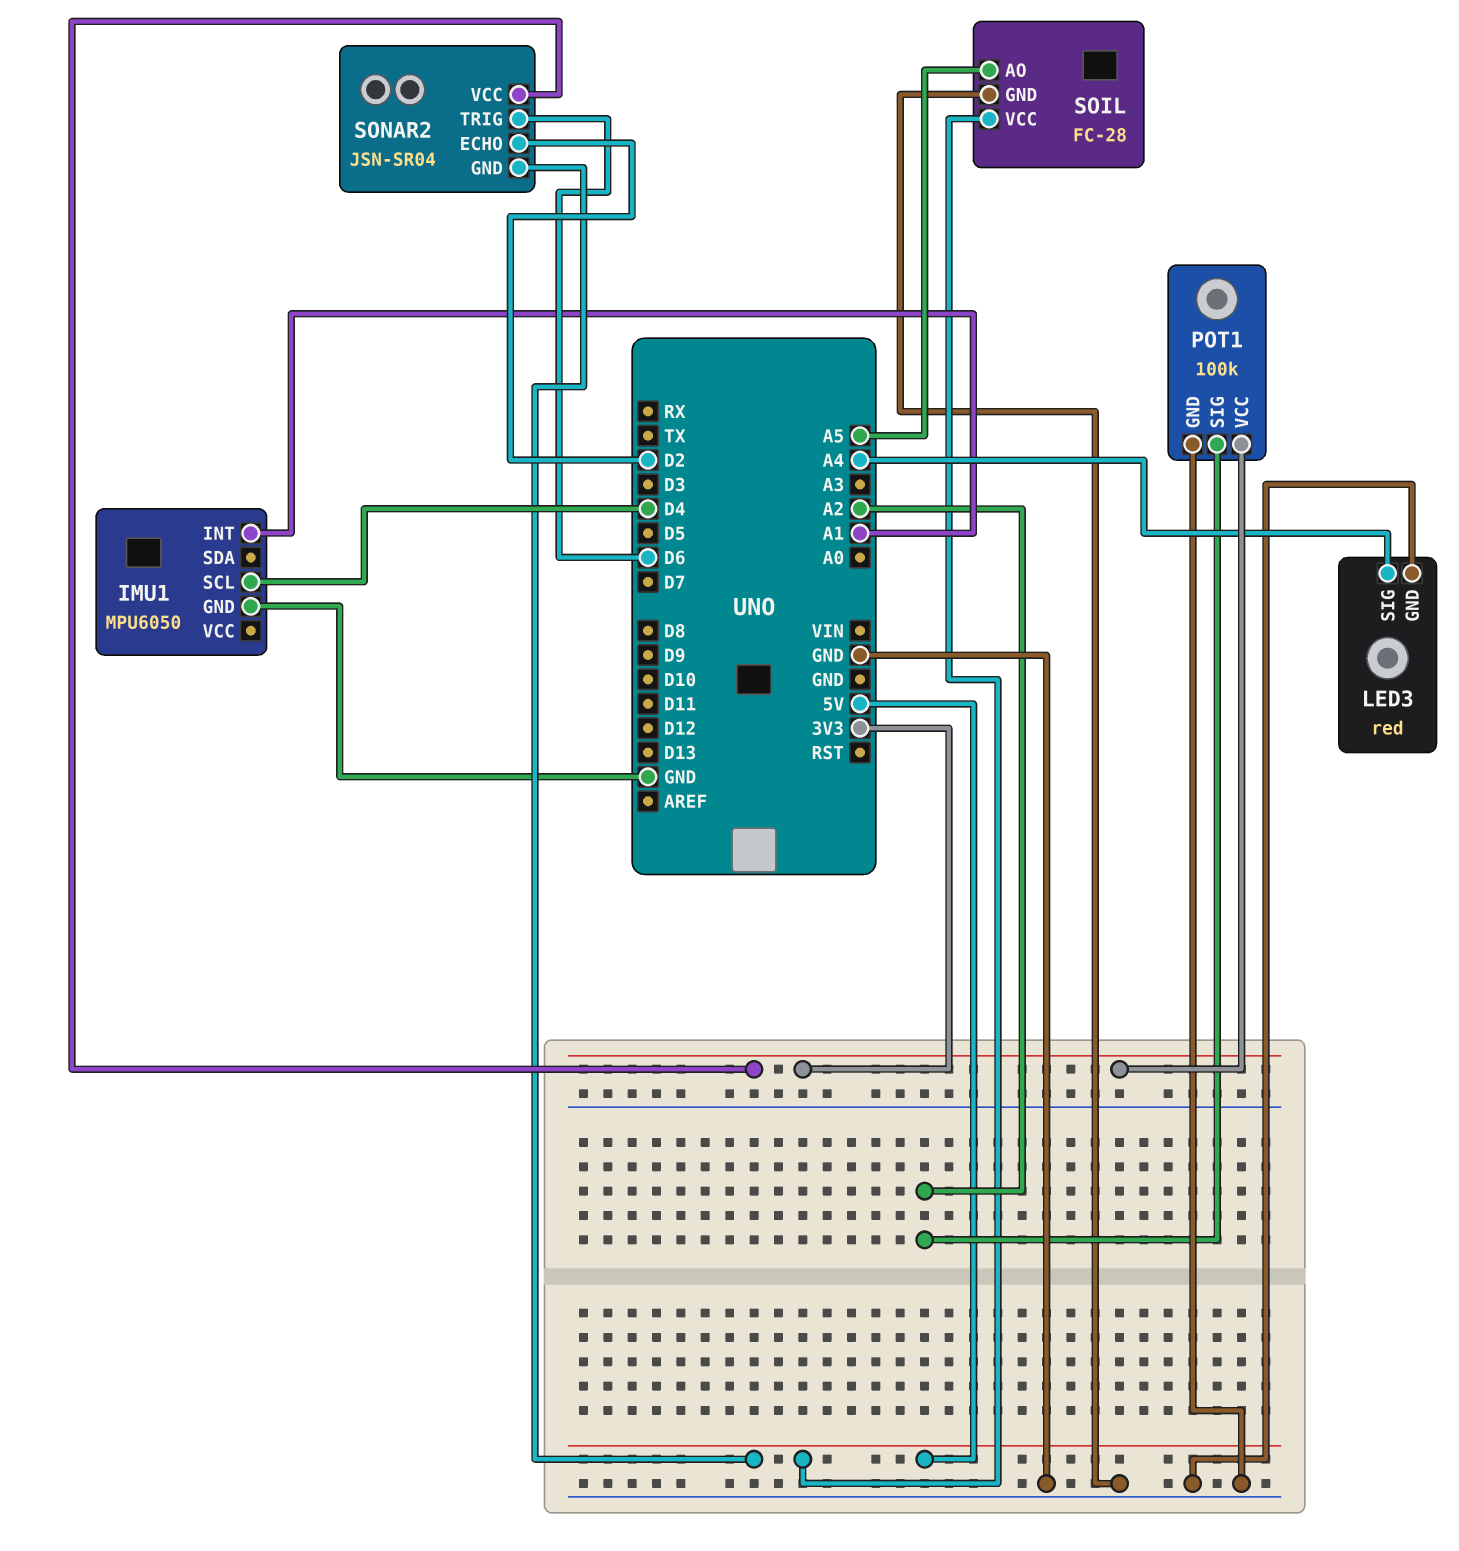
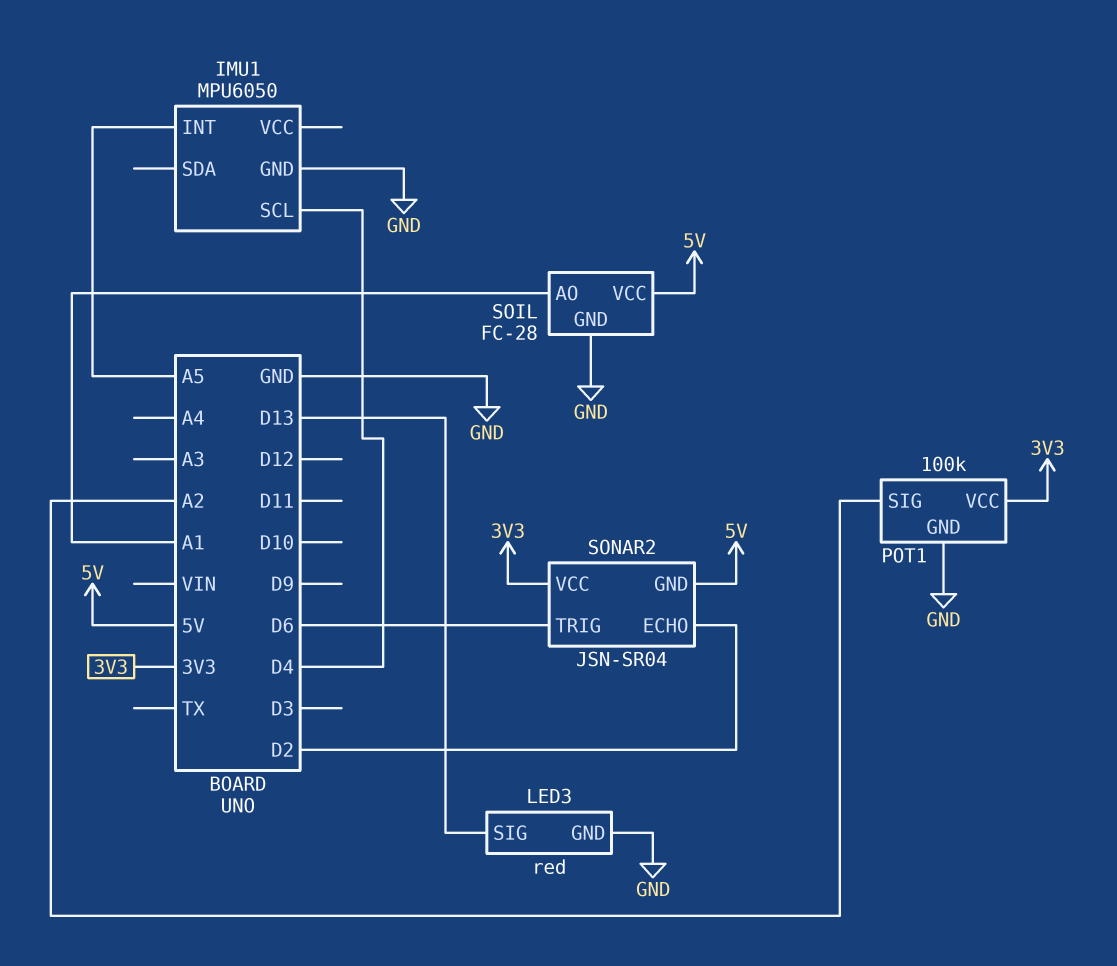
IMU1 pin INT: A1 -> A5
LED3 pin SIG: A4 -> D13
SOIL pin AO: A5 -> A1

